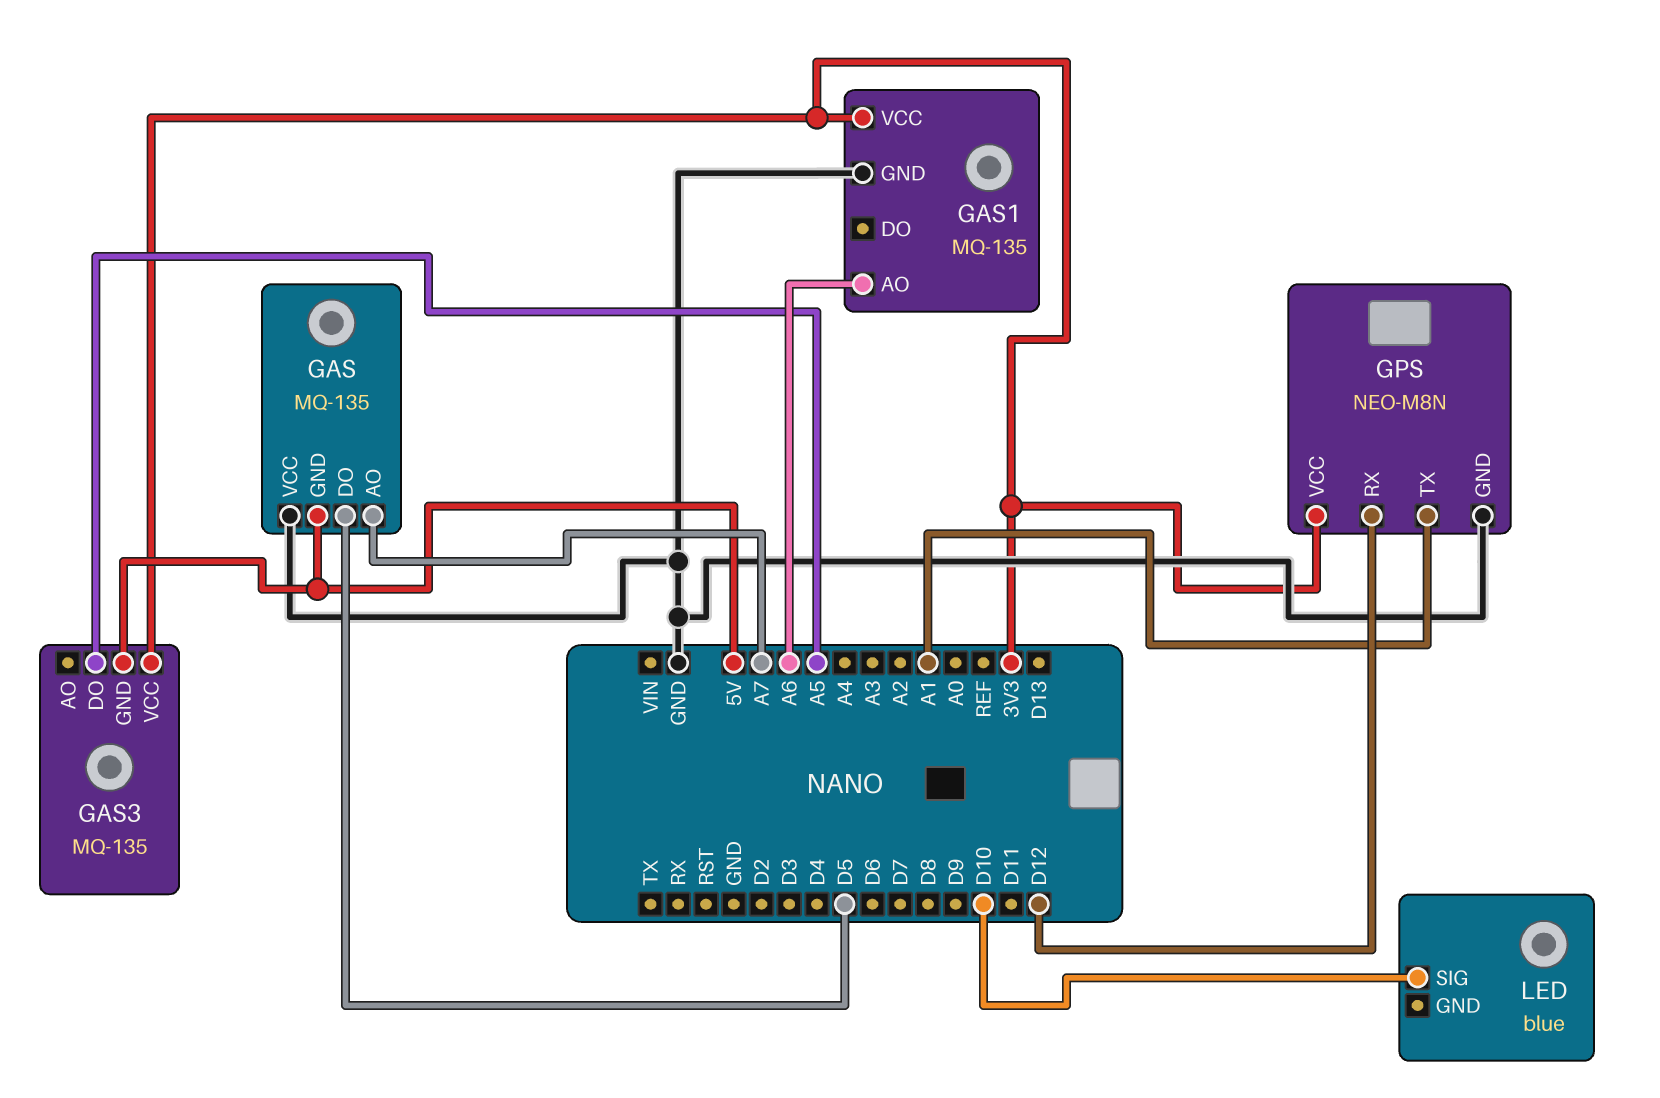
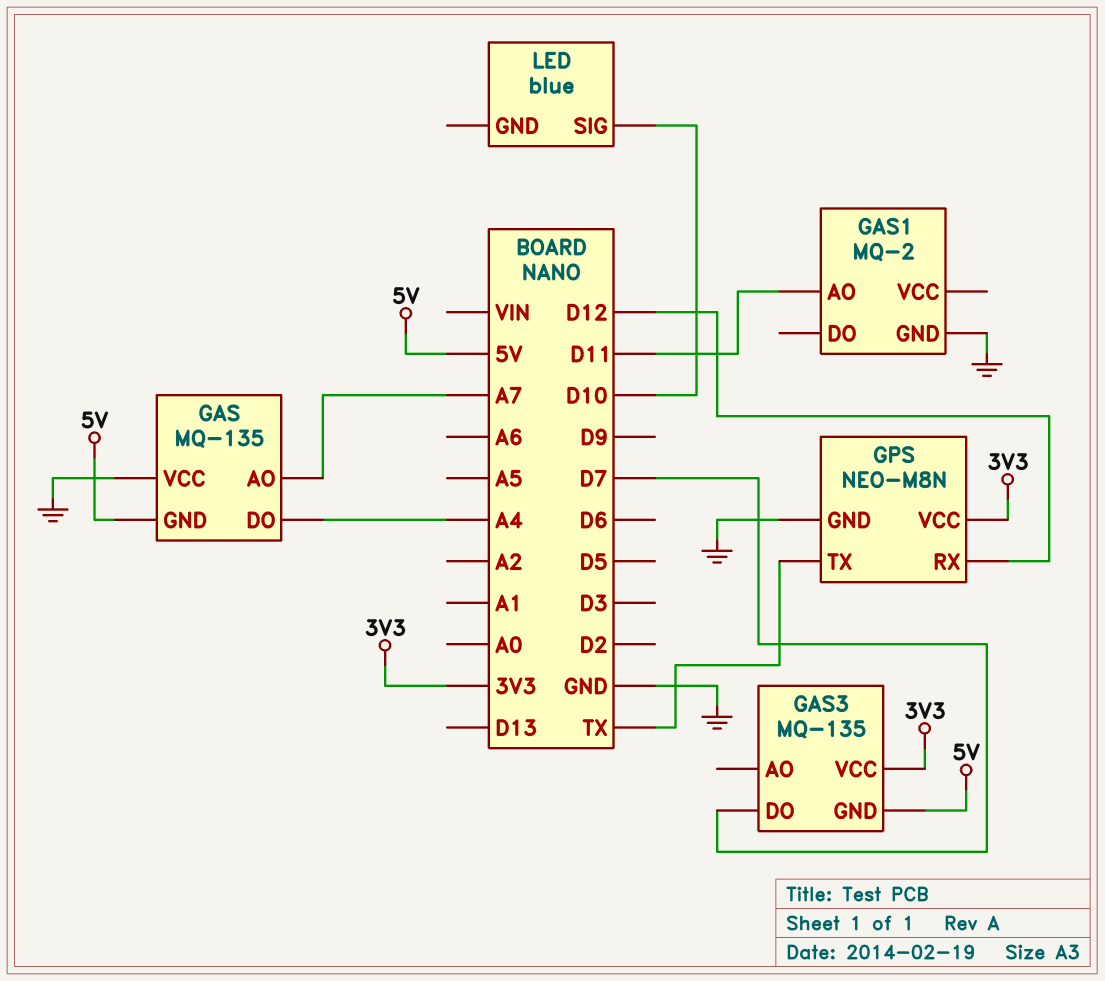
GAS pin DO: D5 -> A4
GAS1: MQ-135 -> MQ-2
GAS1 pin AO: A6 -> D11
GAS1 pin VCC: 3V3 -> none
GAS3 pin DO: A5 -> D7
GPS pin TX: A1 -> TX

